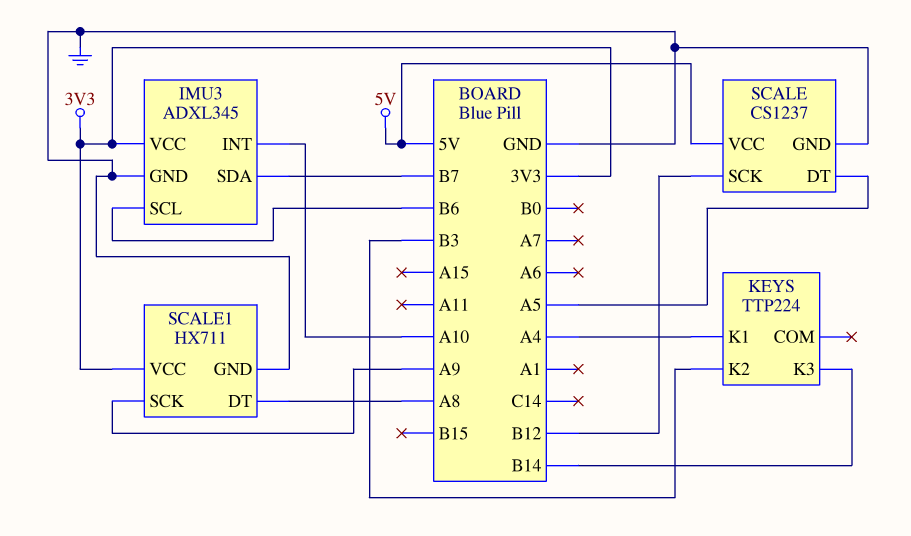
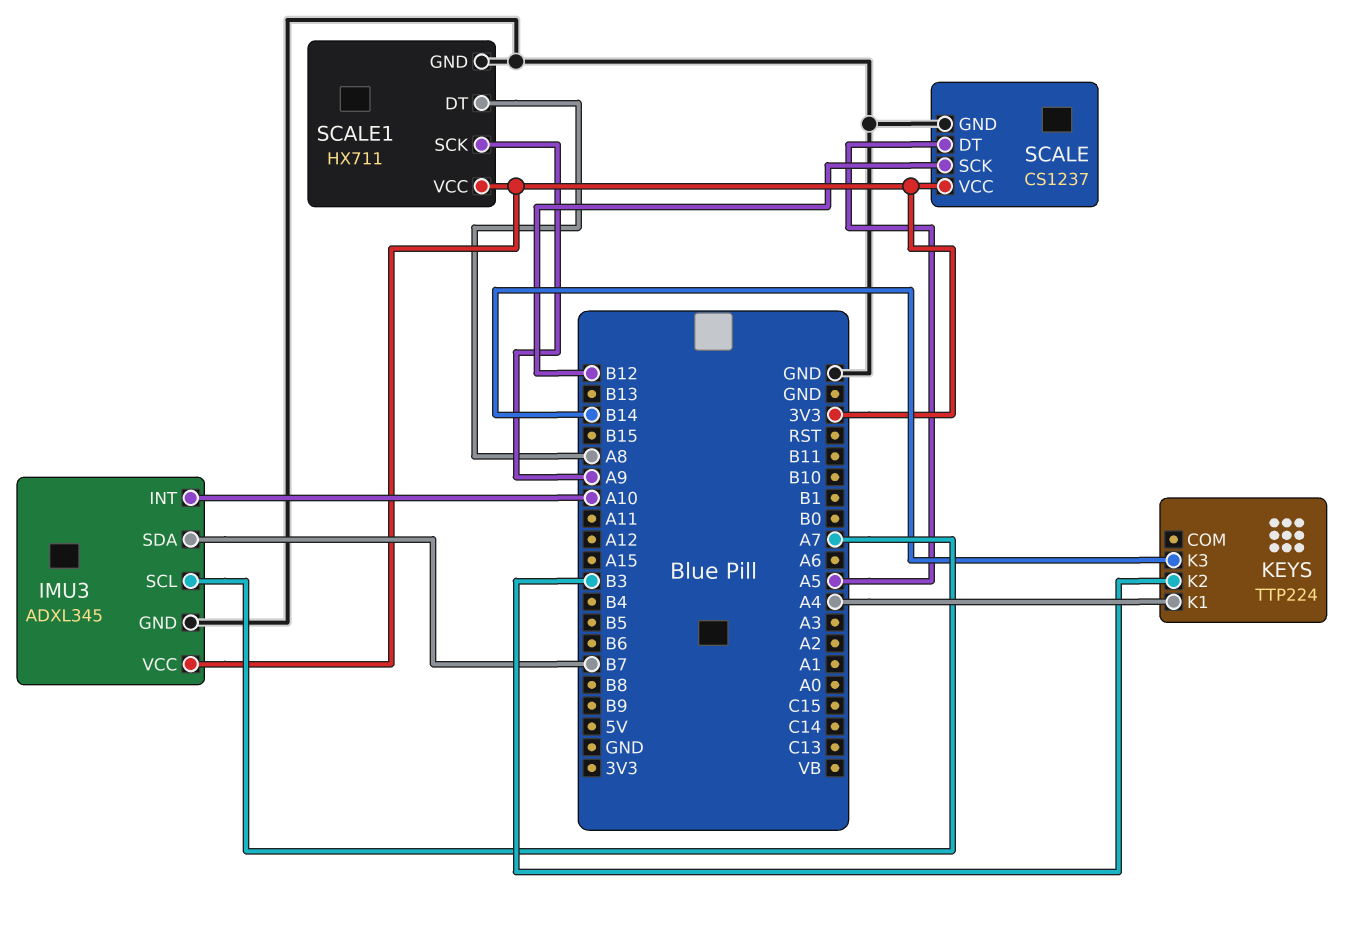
IMU3 pin SCL: B6 -> A7
SCALE pin VCC: 5V -> 3V3

